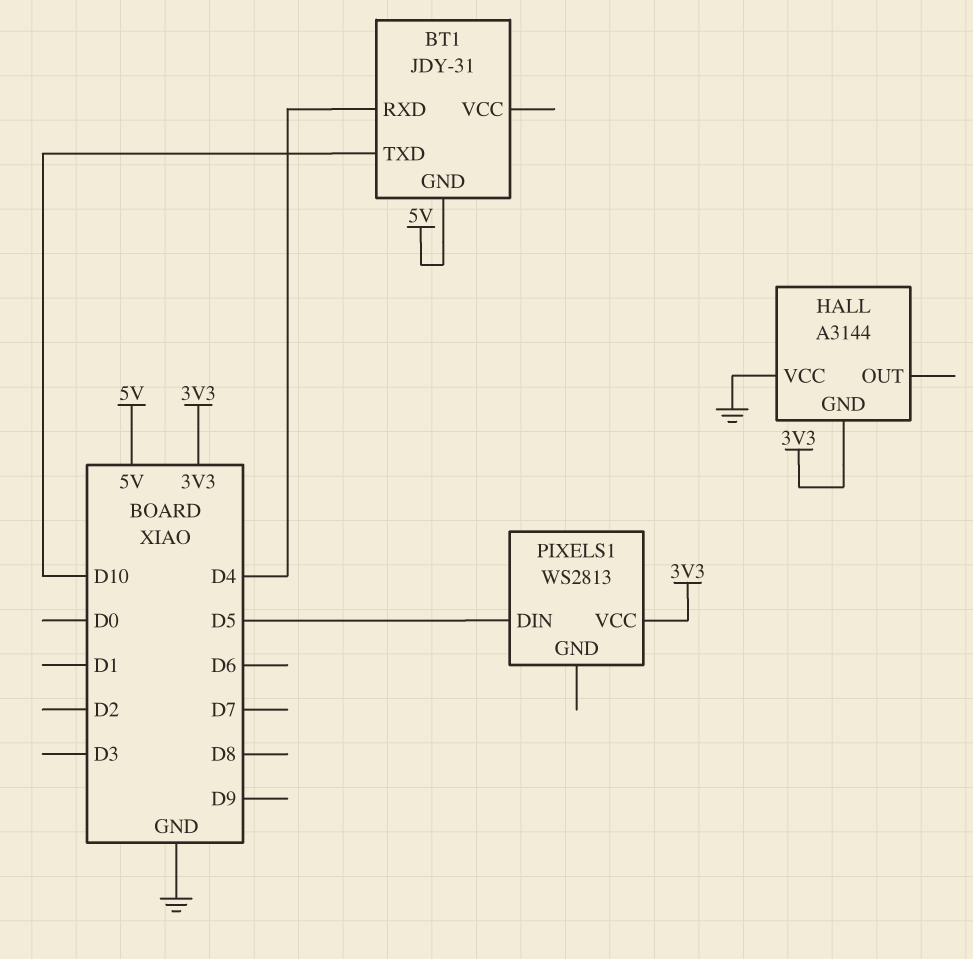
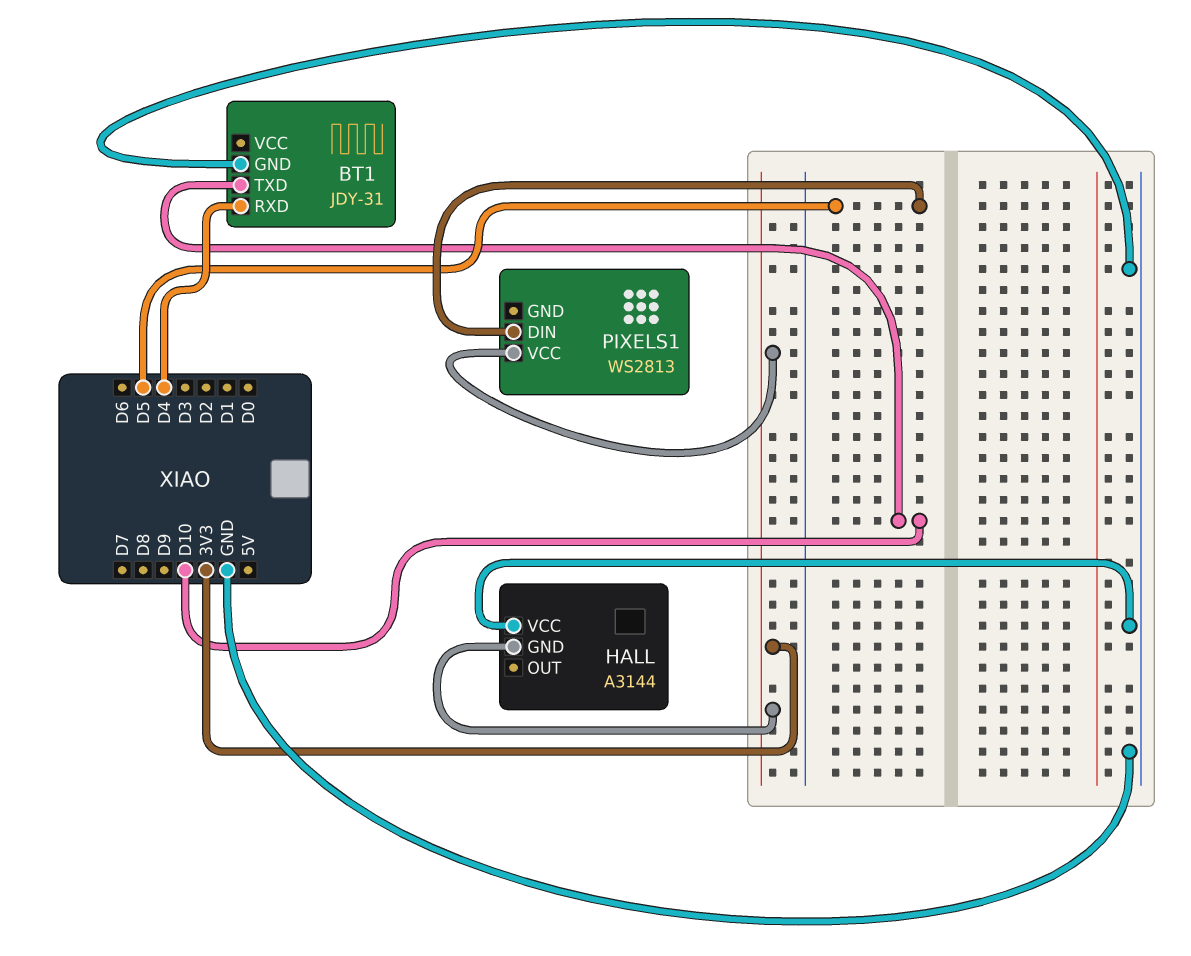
BT1 pin GND: 5V -> GND

